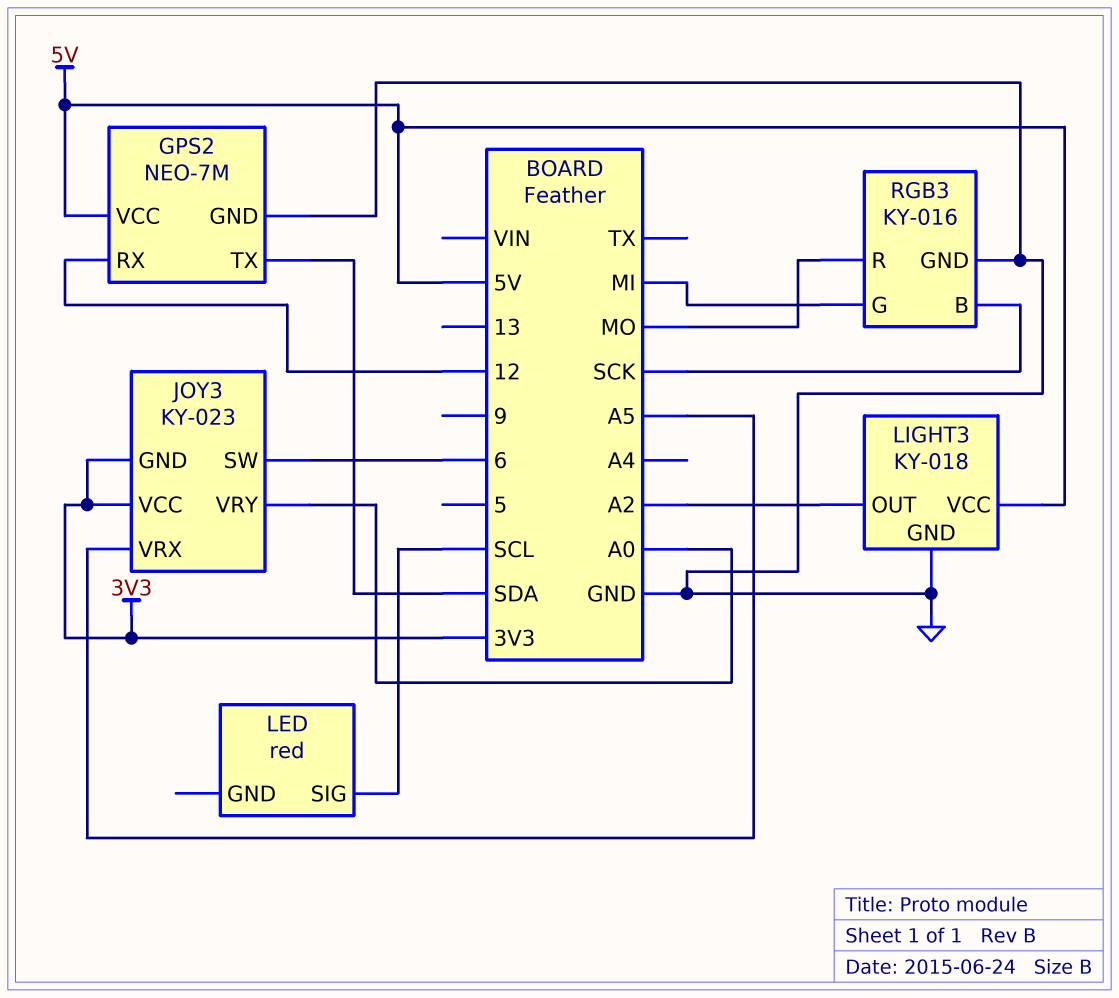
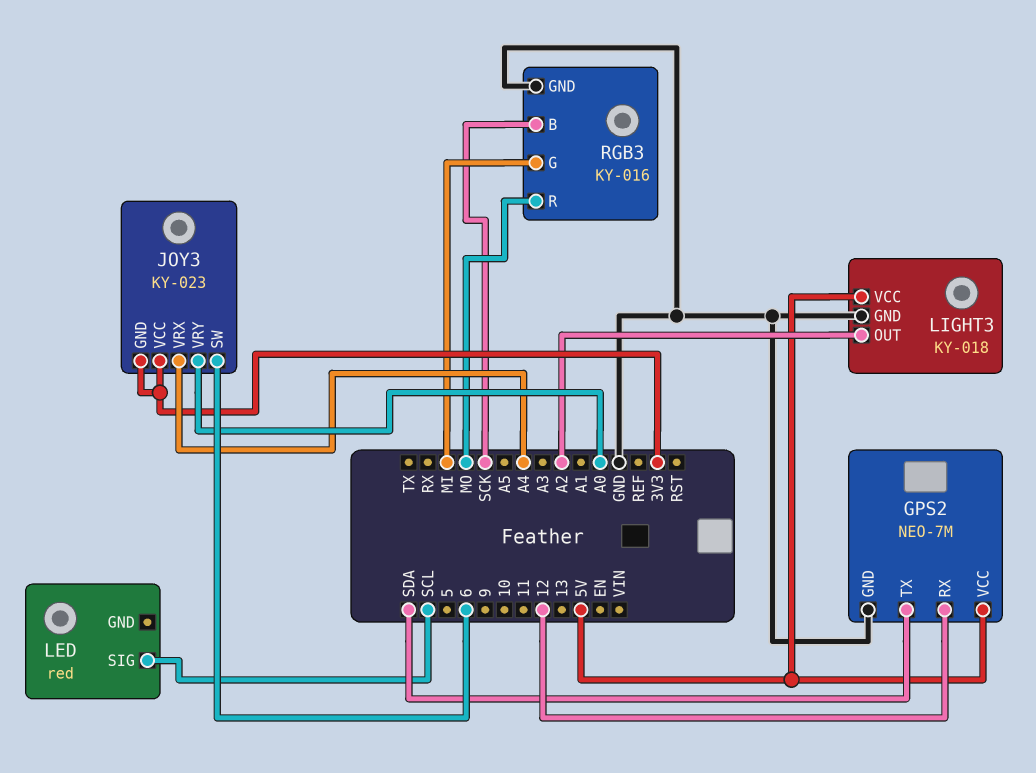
JOY3 pin VRX: A5 -> A4

